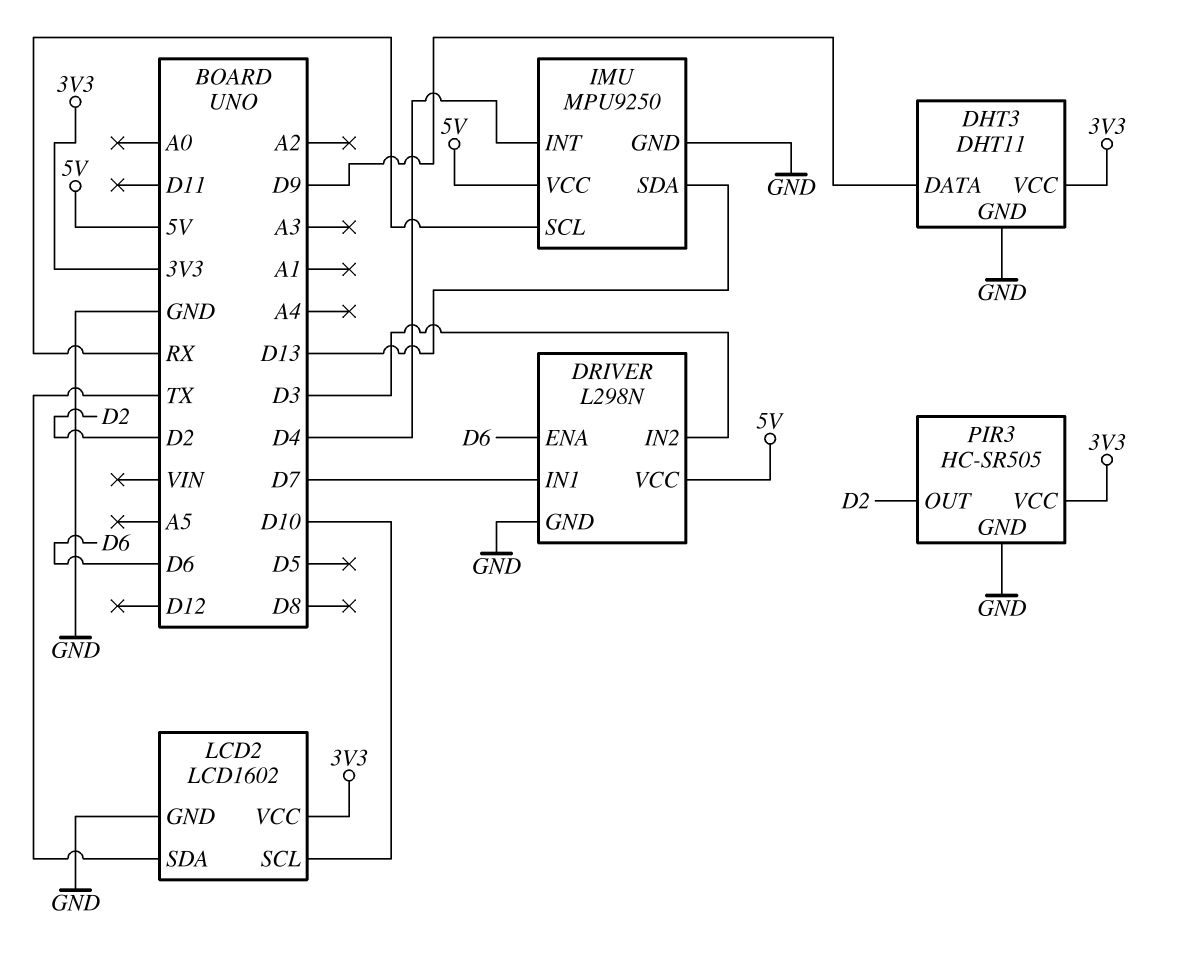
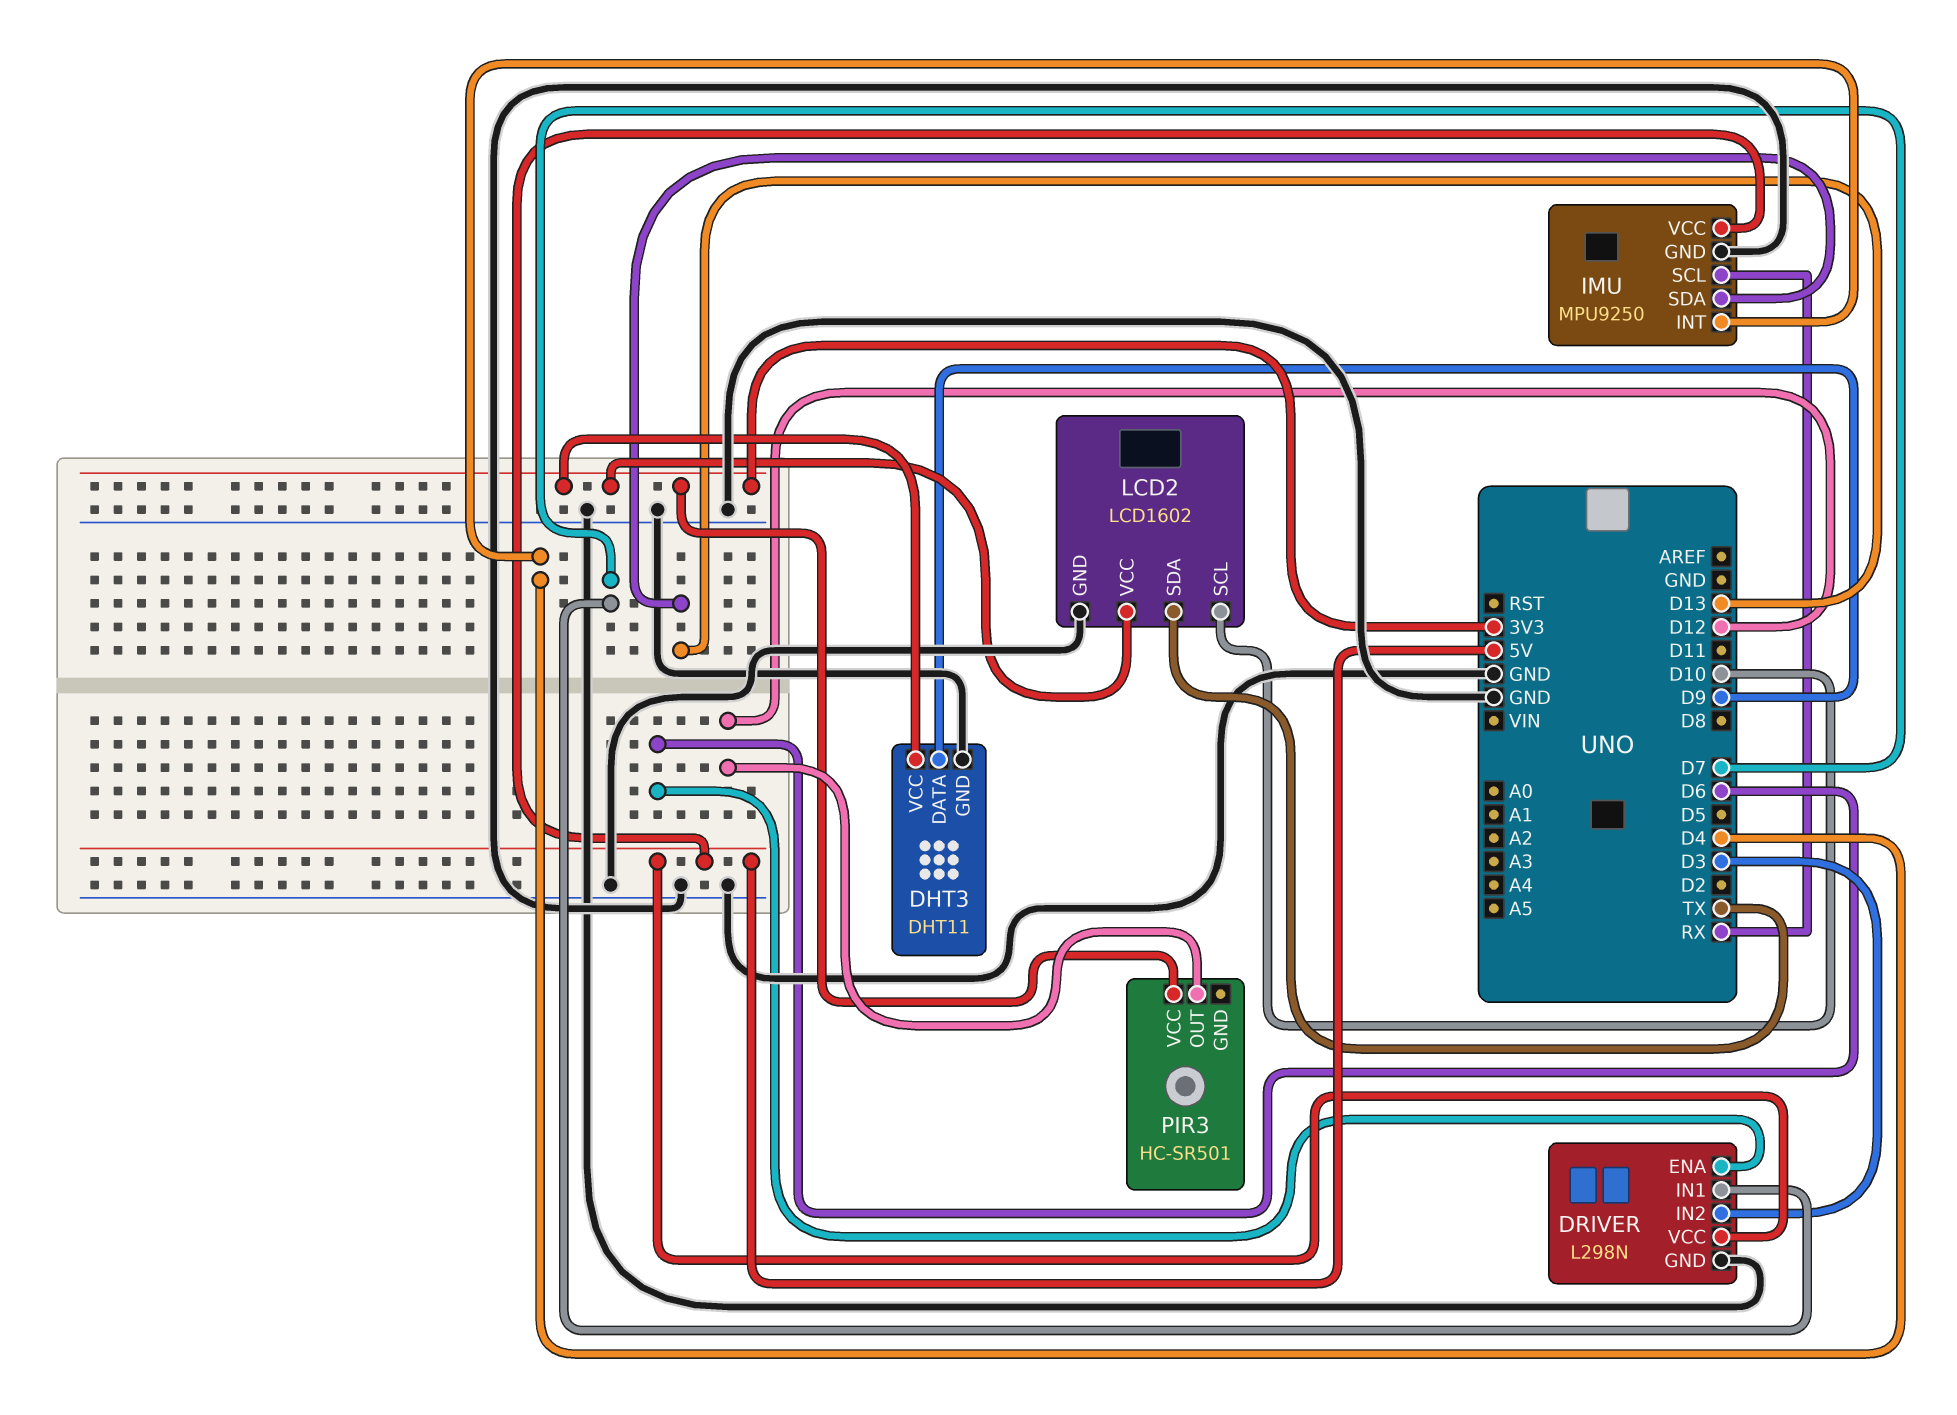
PIR3: HC-SR505 -> HC-SR501
PIR3 pin GND: GND -> none
PIR3 pin OUT: D2 -> D12

